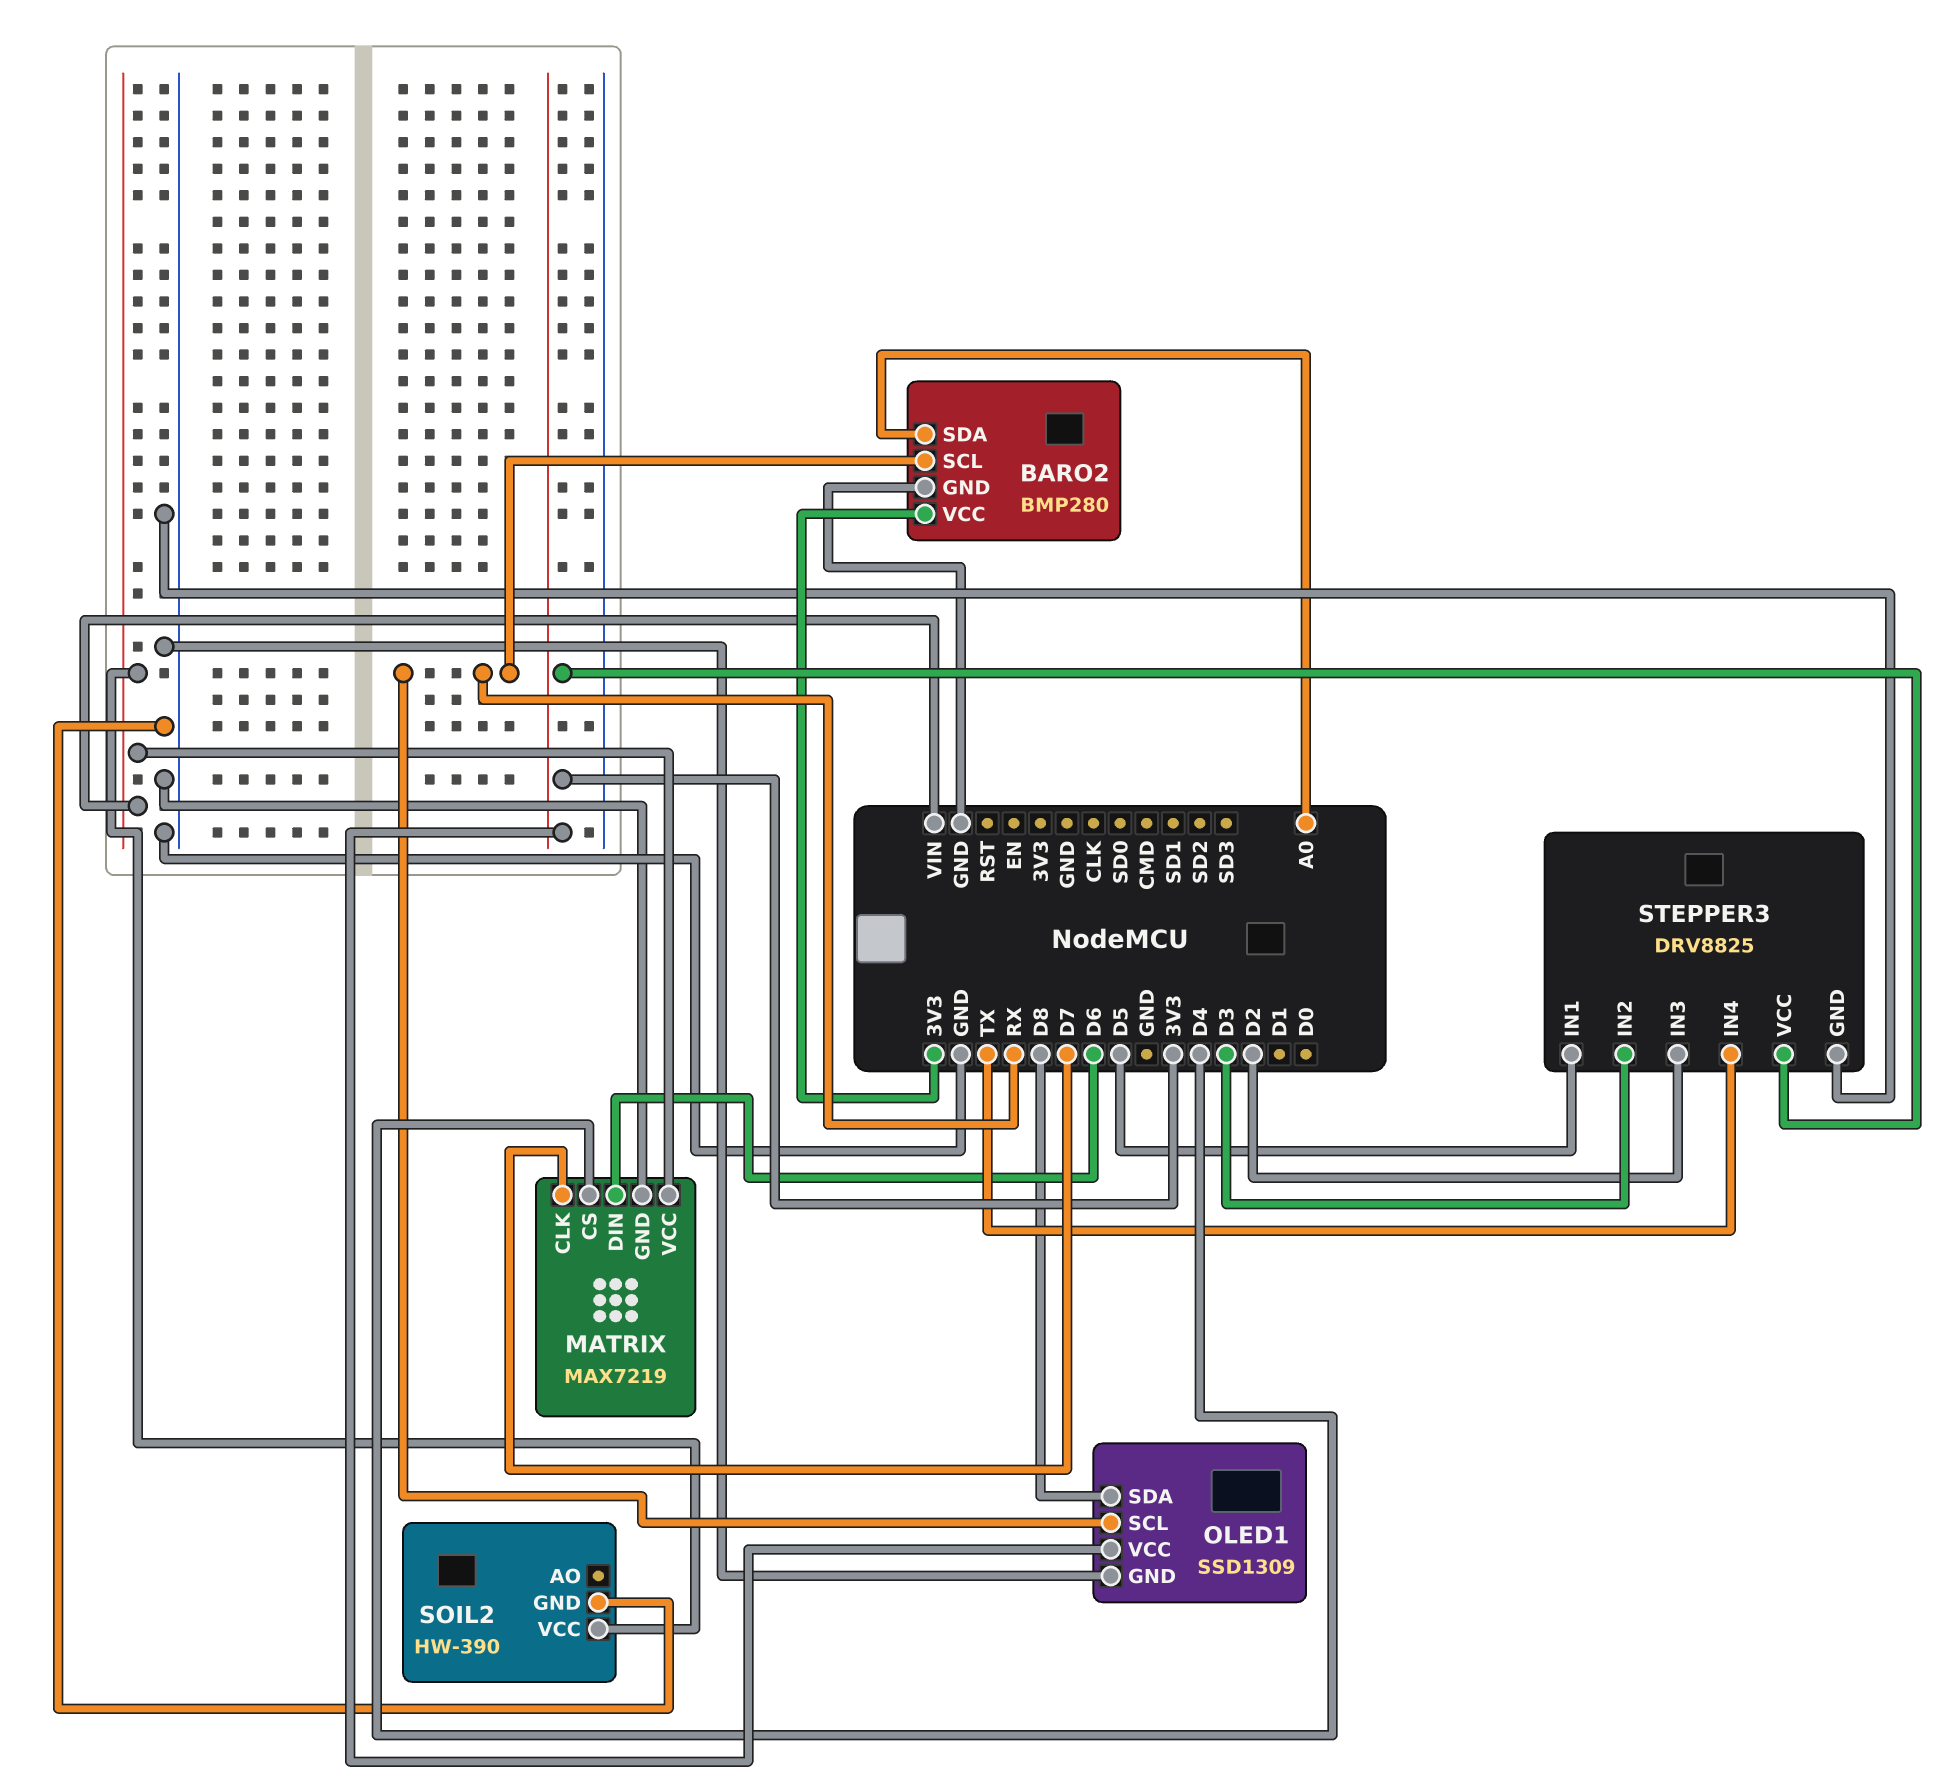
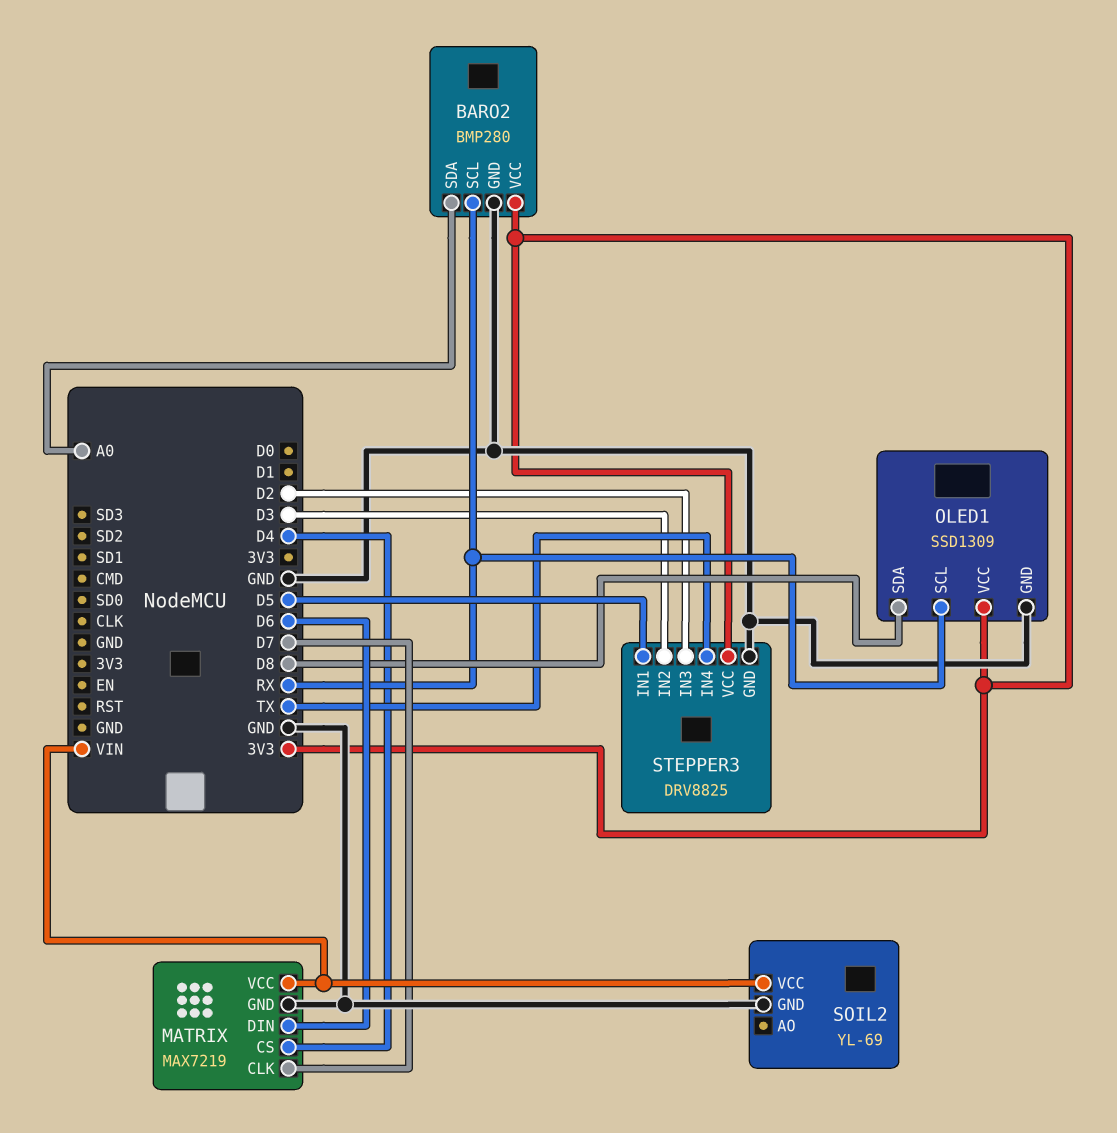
SOIL2: HW-390 -> YL-69

